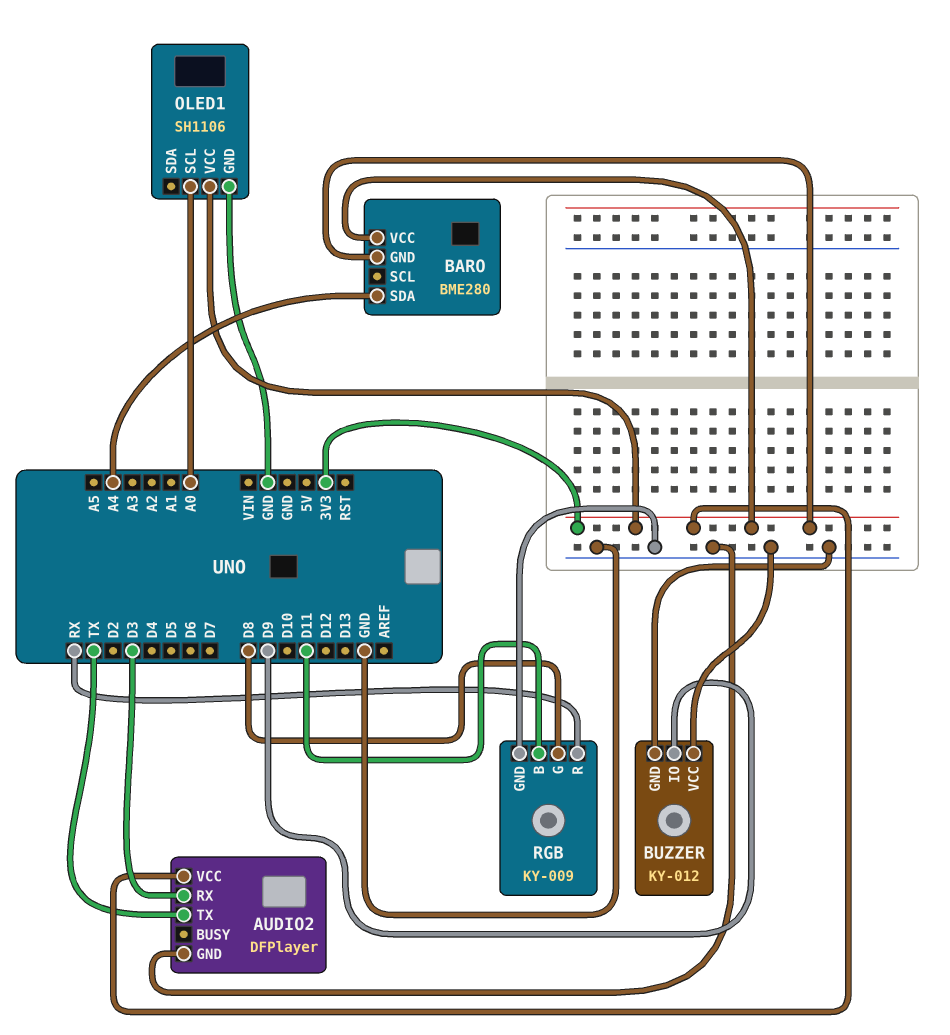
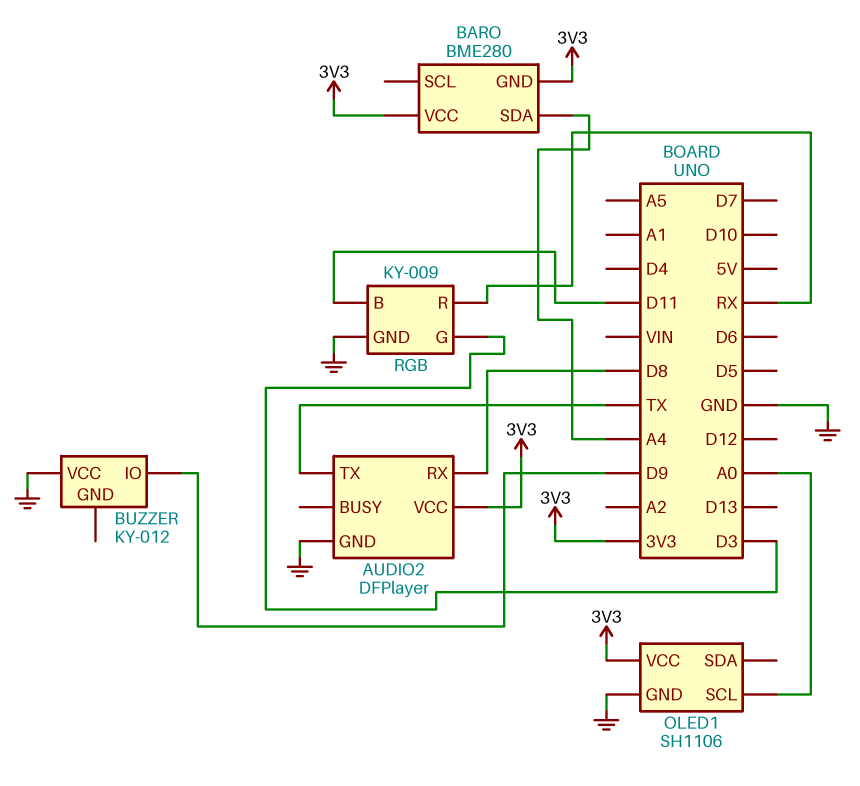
AUDIO2 pin RX: D3 -> D8
BUZZER pin GND: GND -> none
RGB pin G: D8 -> D3

